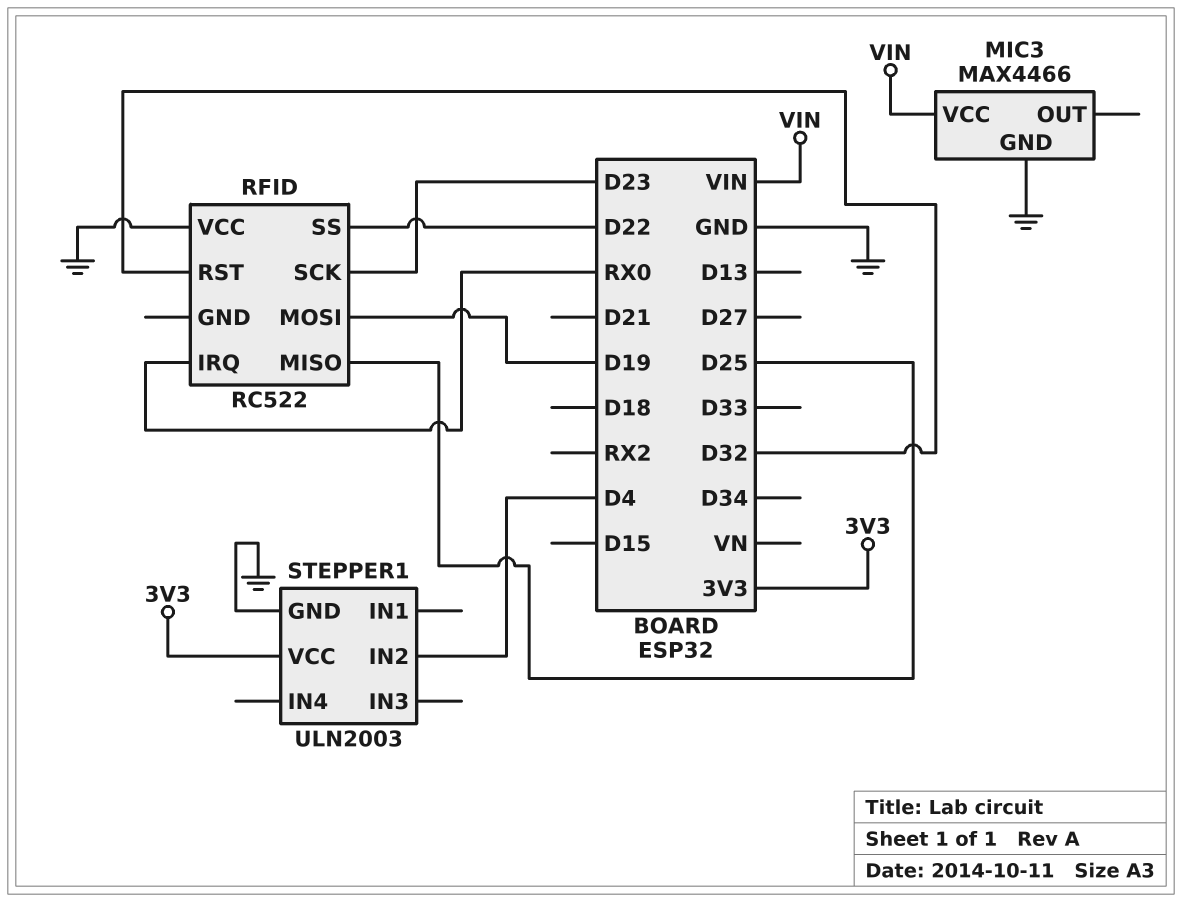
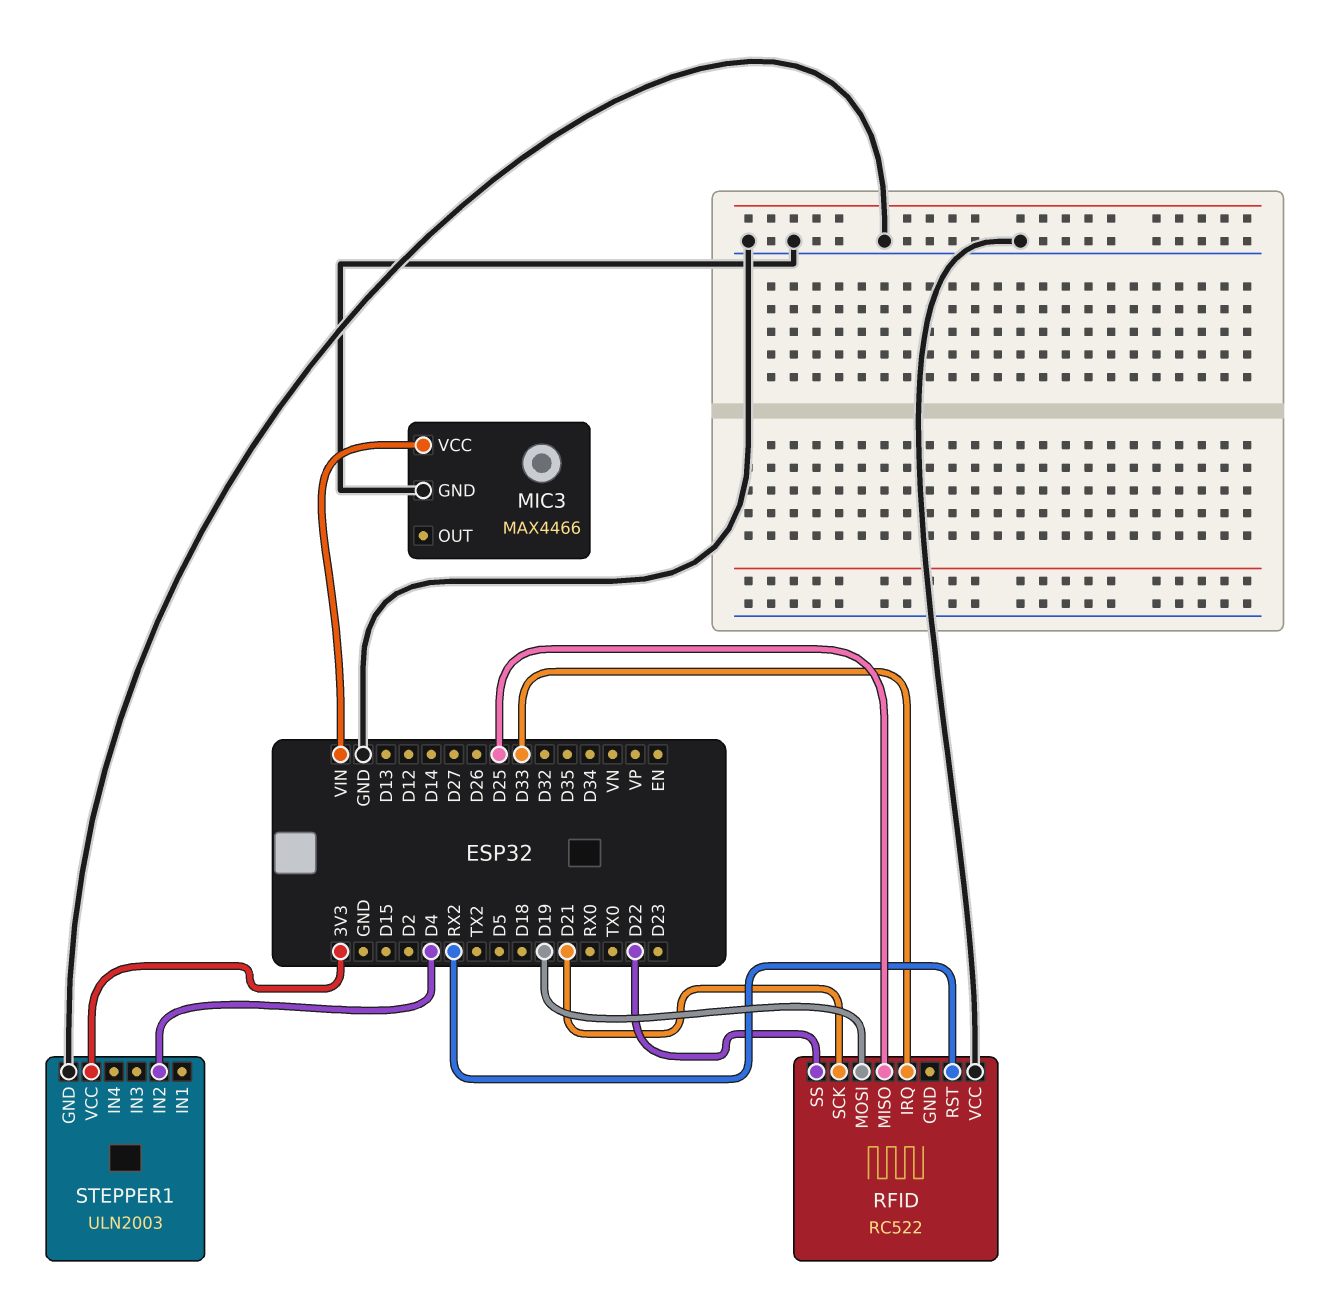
RFID pin IRQ: RX0 -> D33
RFID pin RST: D32 -> RX2
RFID pin SCK: D23 -> D21

